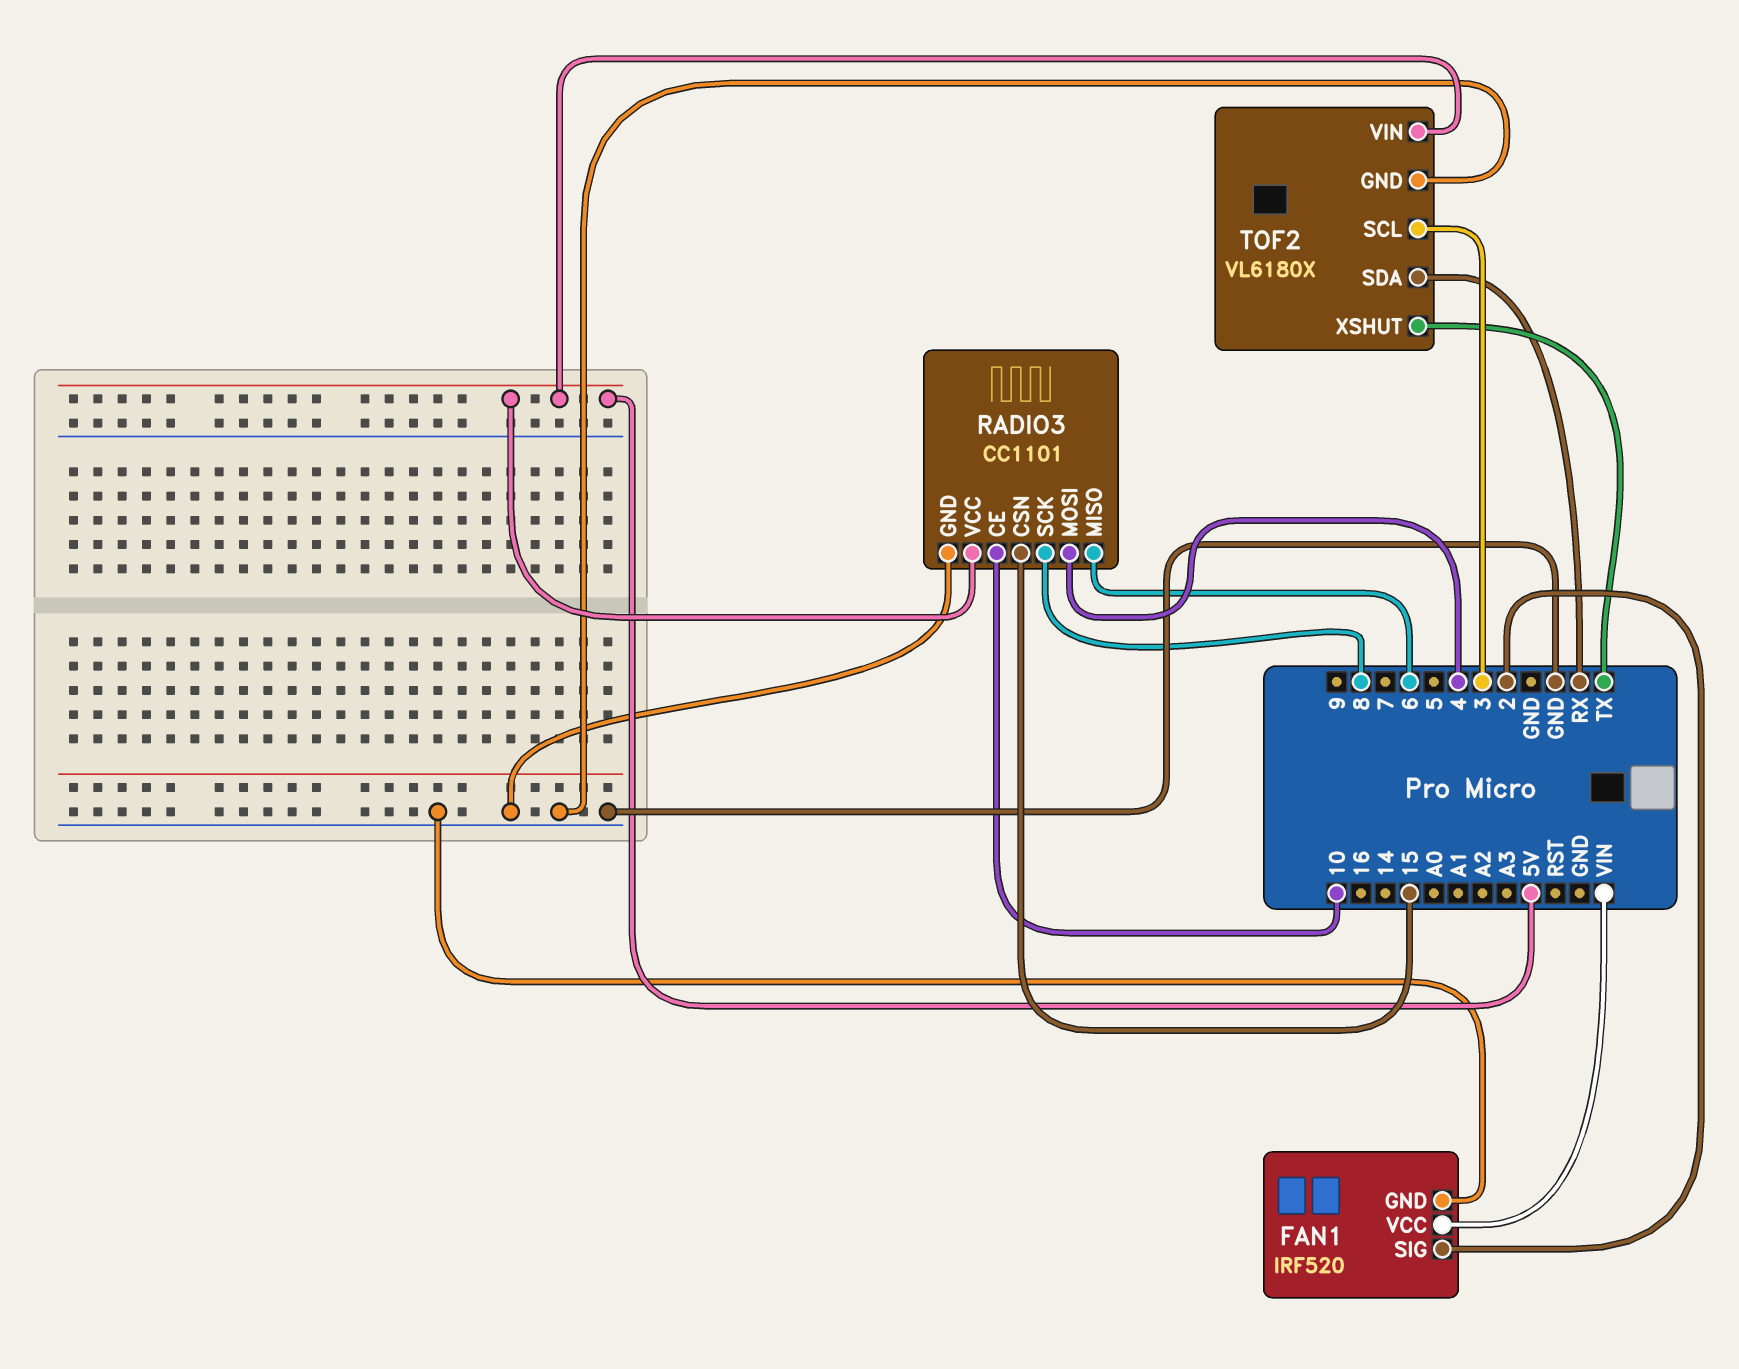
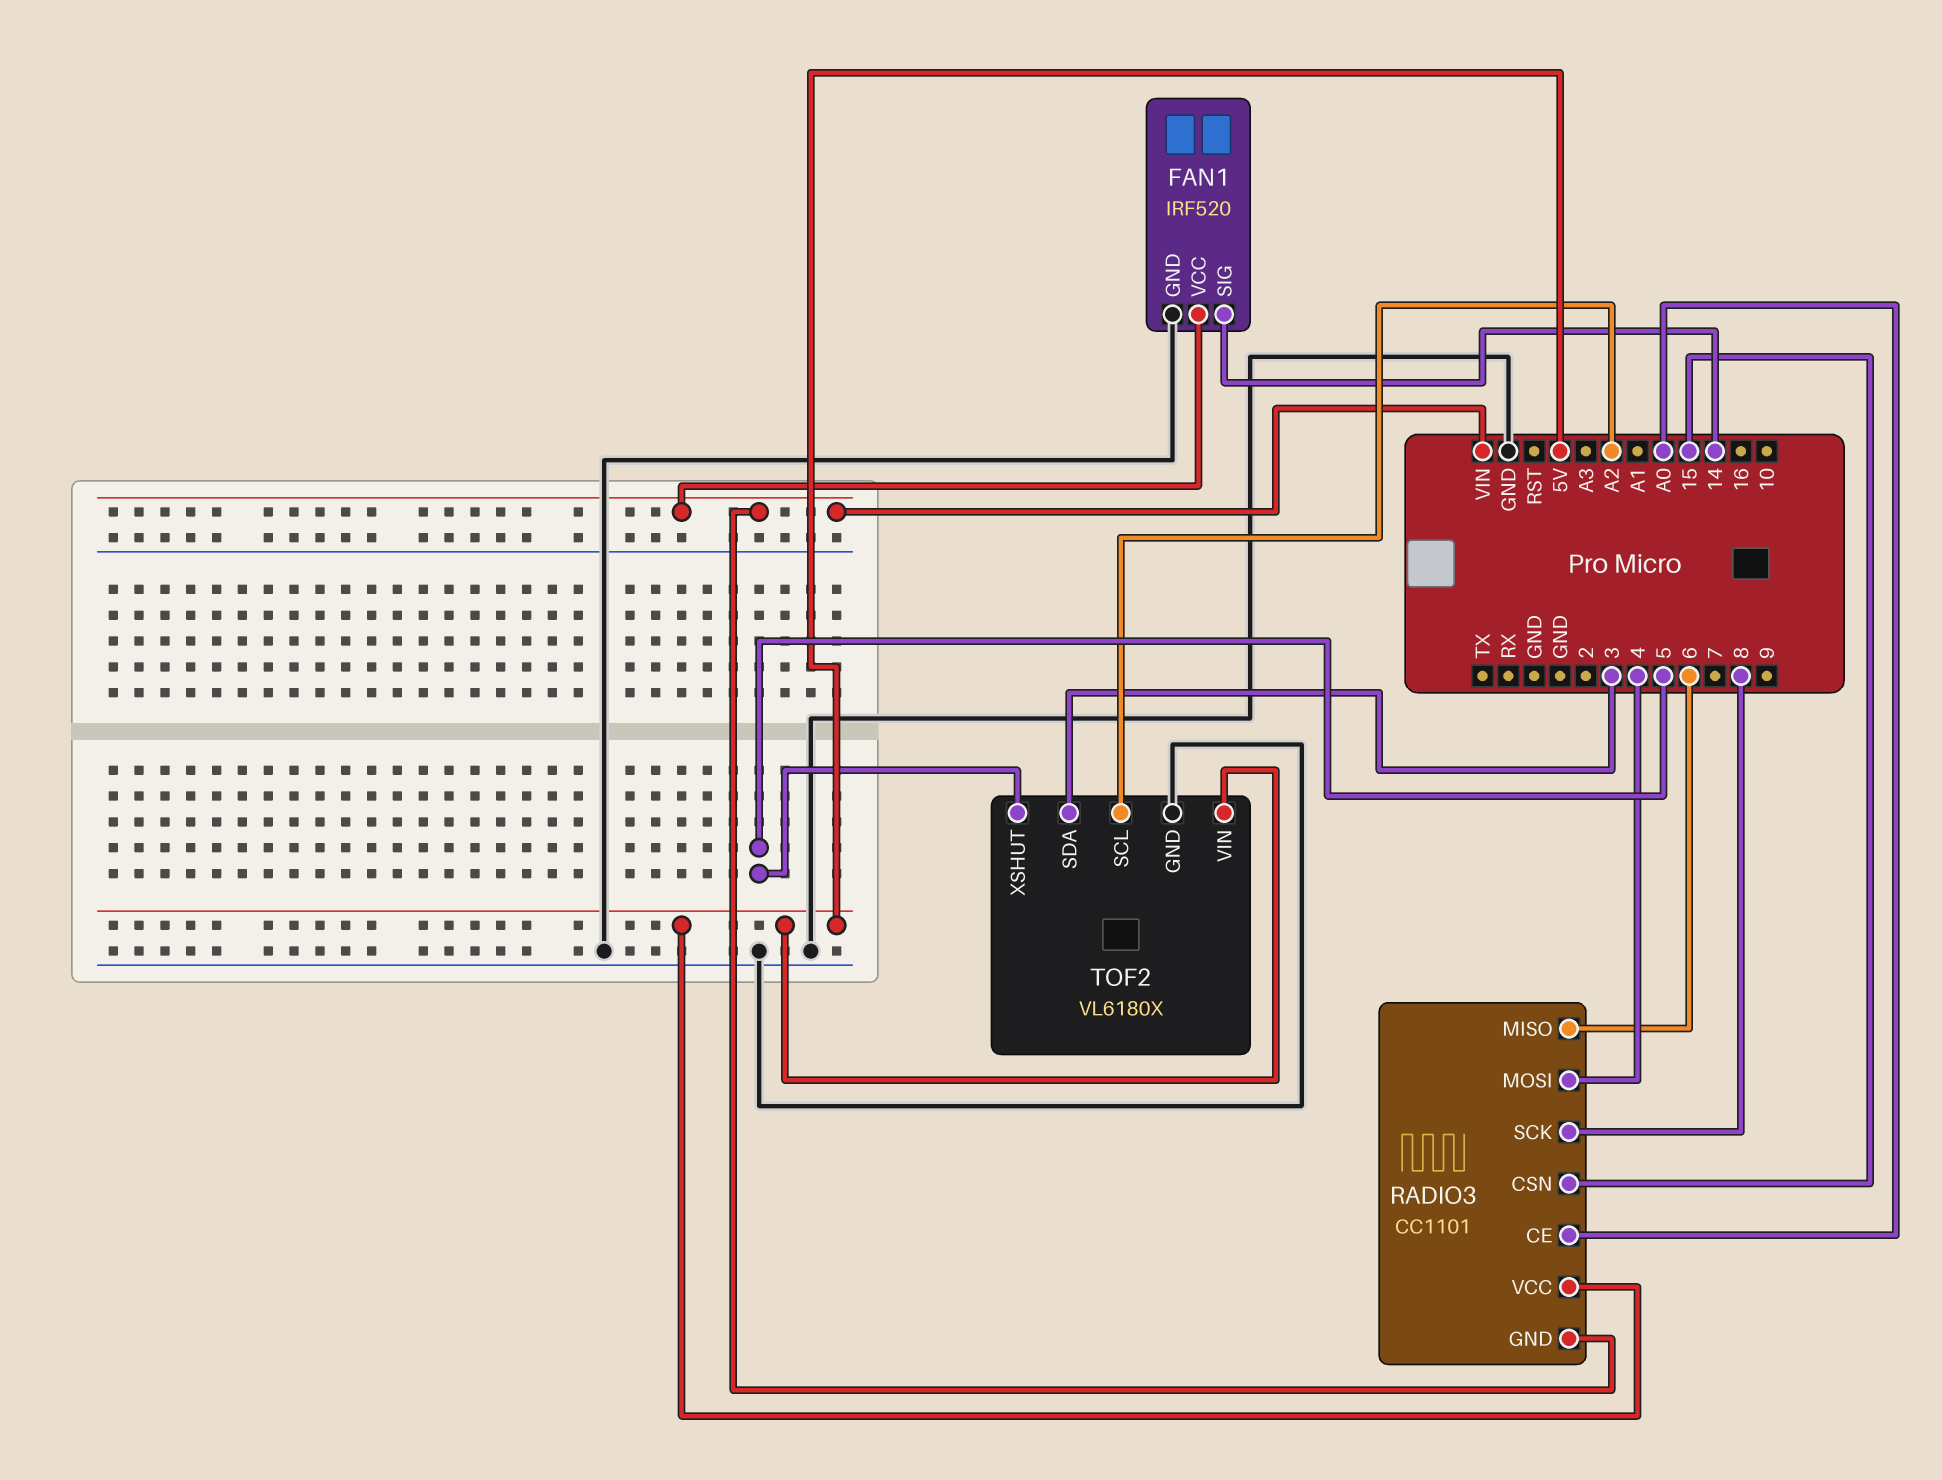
FAN1 pin SIG: 2 -> 14
RADIO3 pin CE: 10 -> A0
RADIO3 pin GND: GND -> VIN
TOF2 pin SCL: 3 -> A2
TOF2 pin SDA: RX -> 3
TOF2 pin XSHUT: TX -> 5

